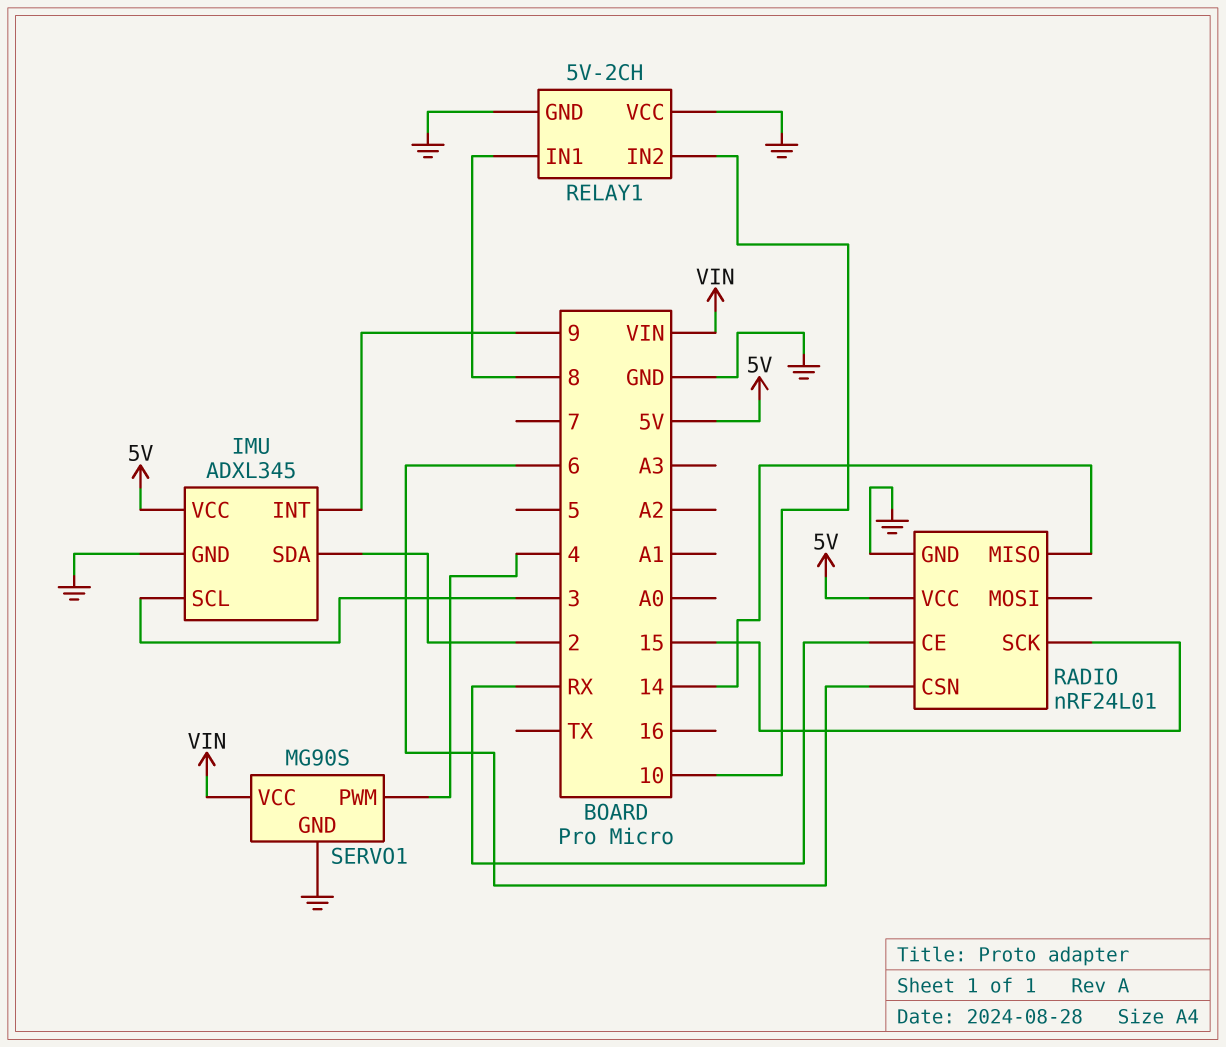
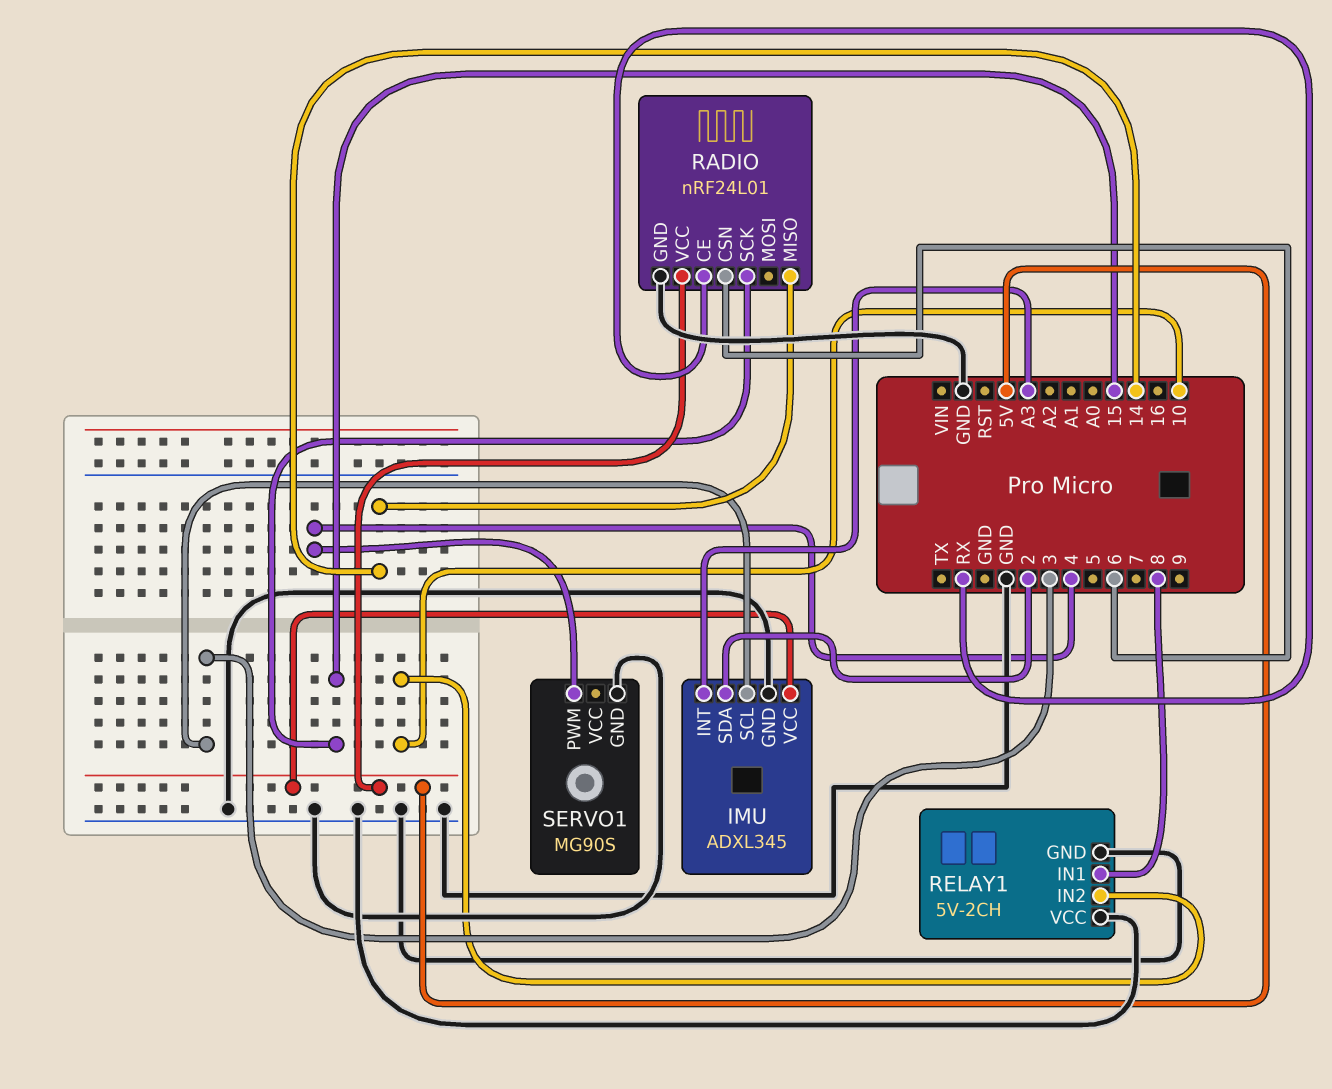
IMU pin INT: 9 -> A3
SERVO1 pin VCC: VIN -> none

